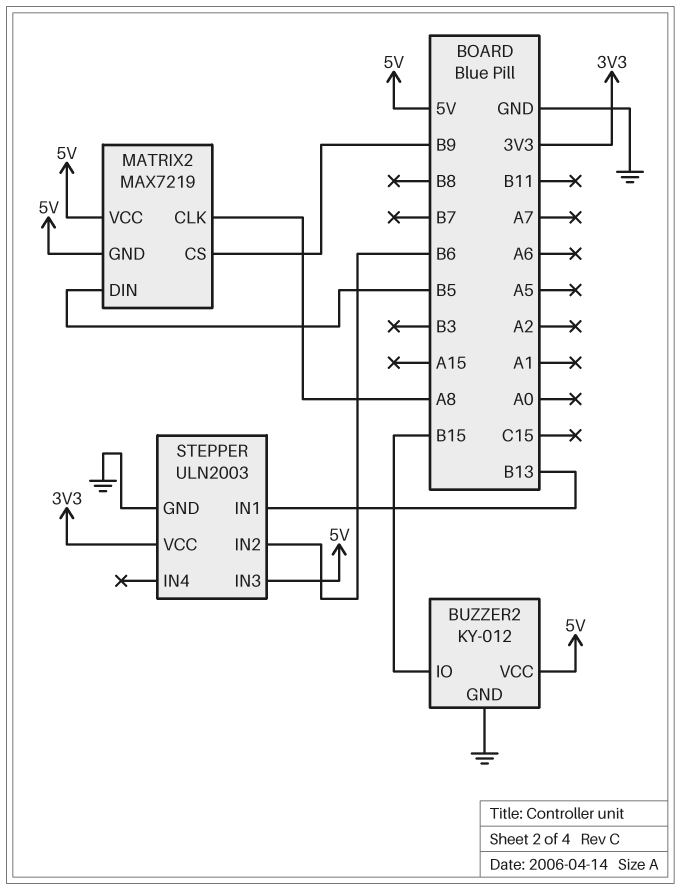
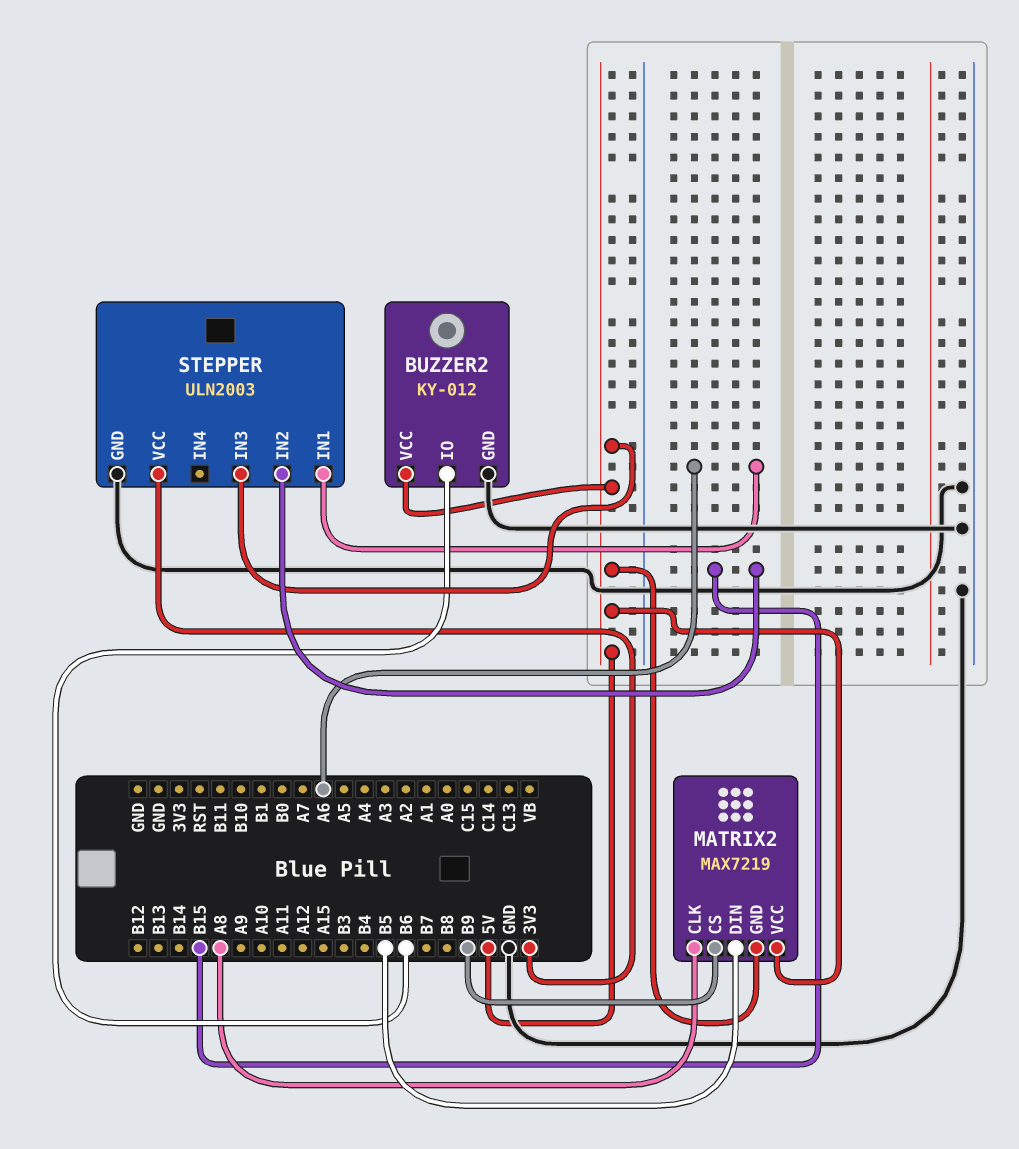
BUZZER2 pin IO: B15 -> B6
STEPPER pin IN1: B13 -> A6
STEPPER pin IN2: B6 -> B15

